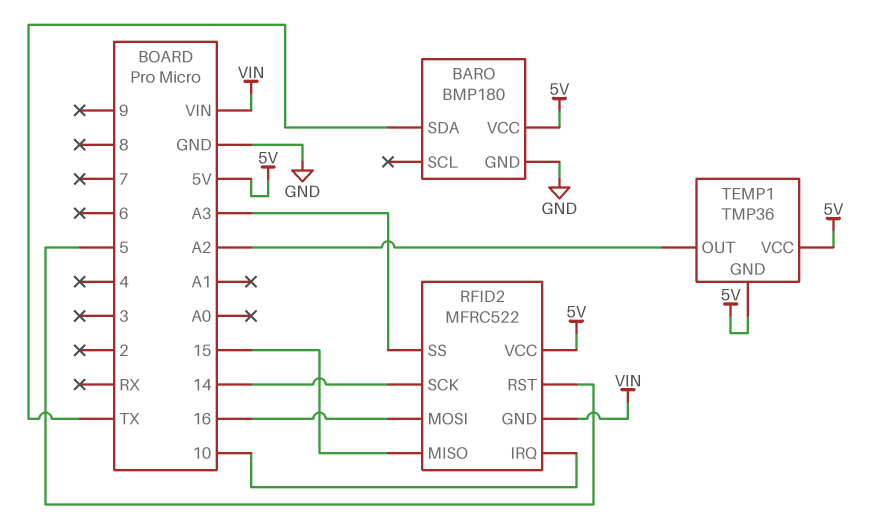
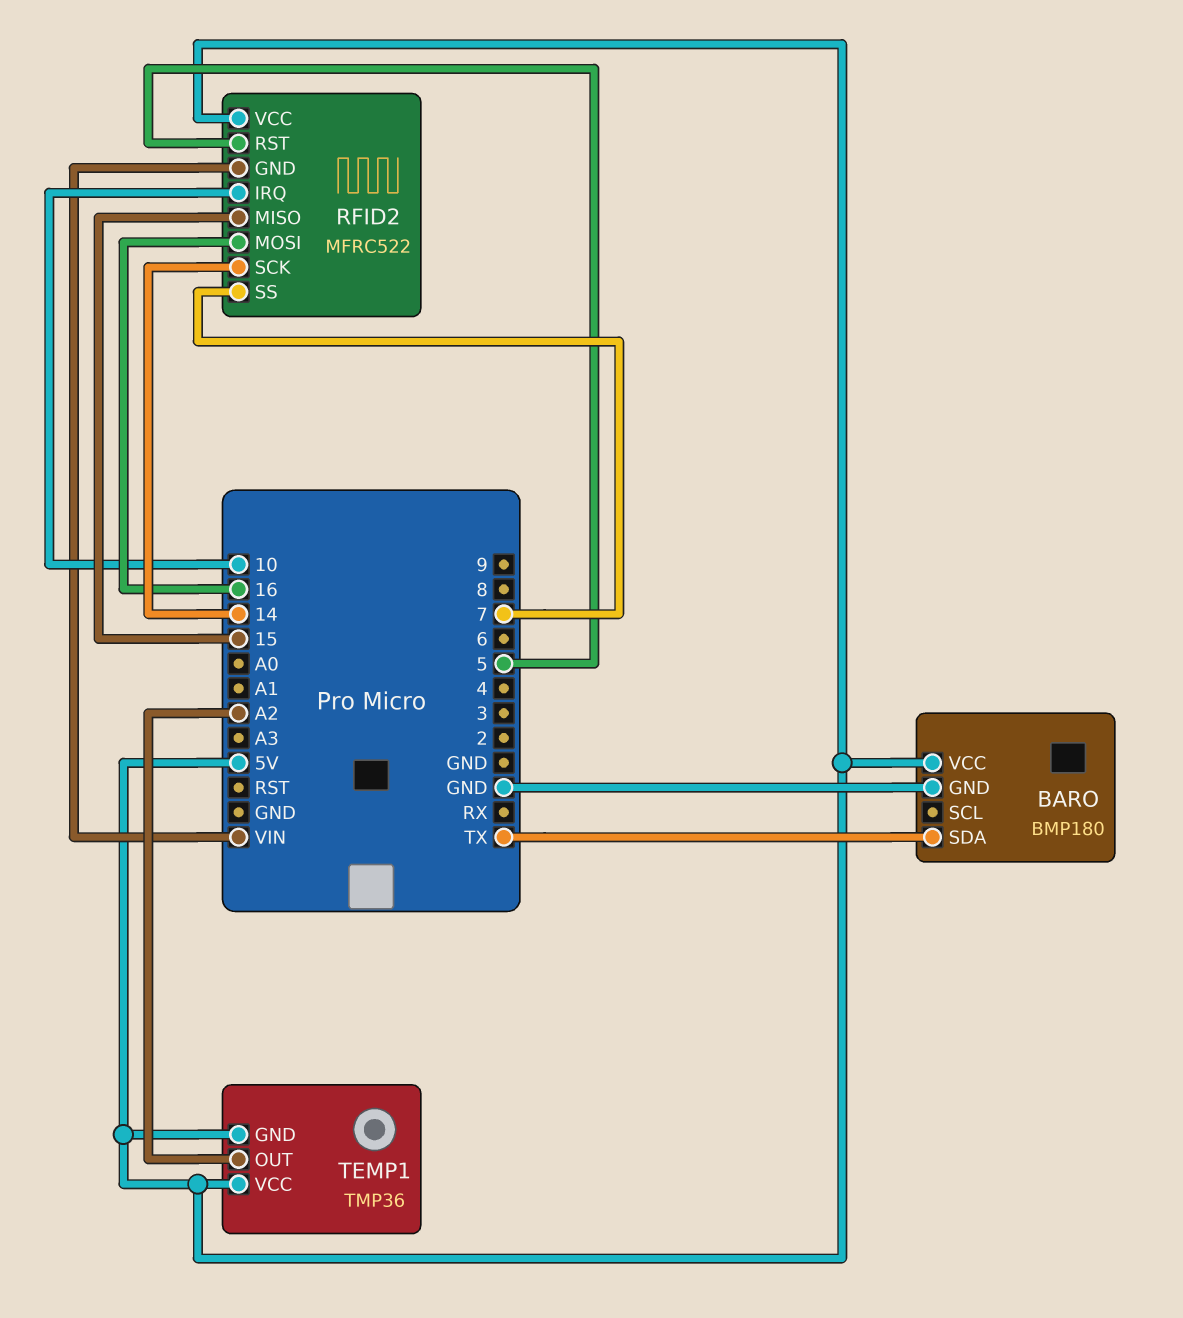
RFID2 pin SS: A3 -> 7

